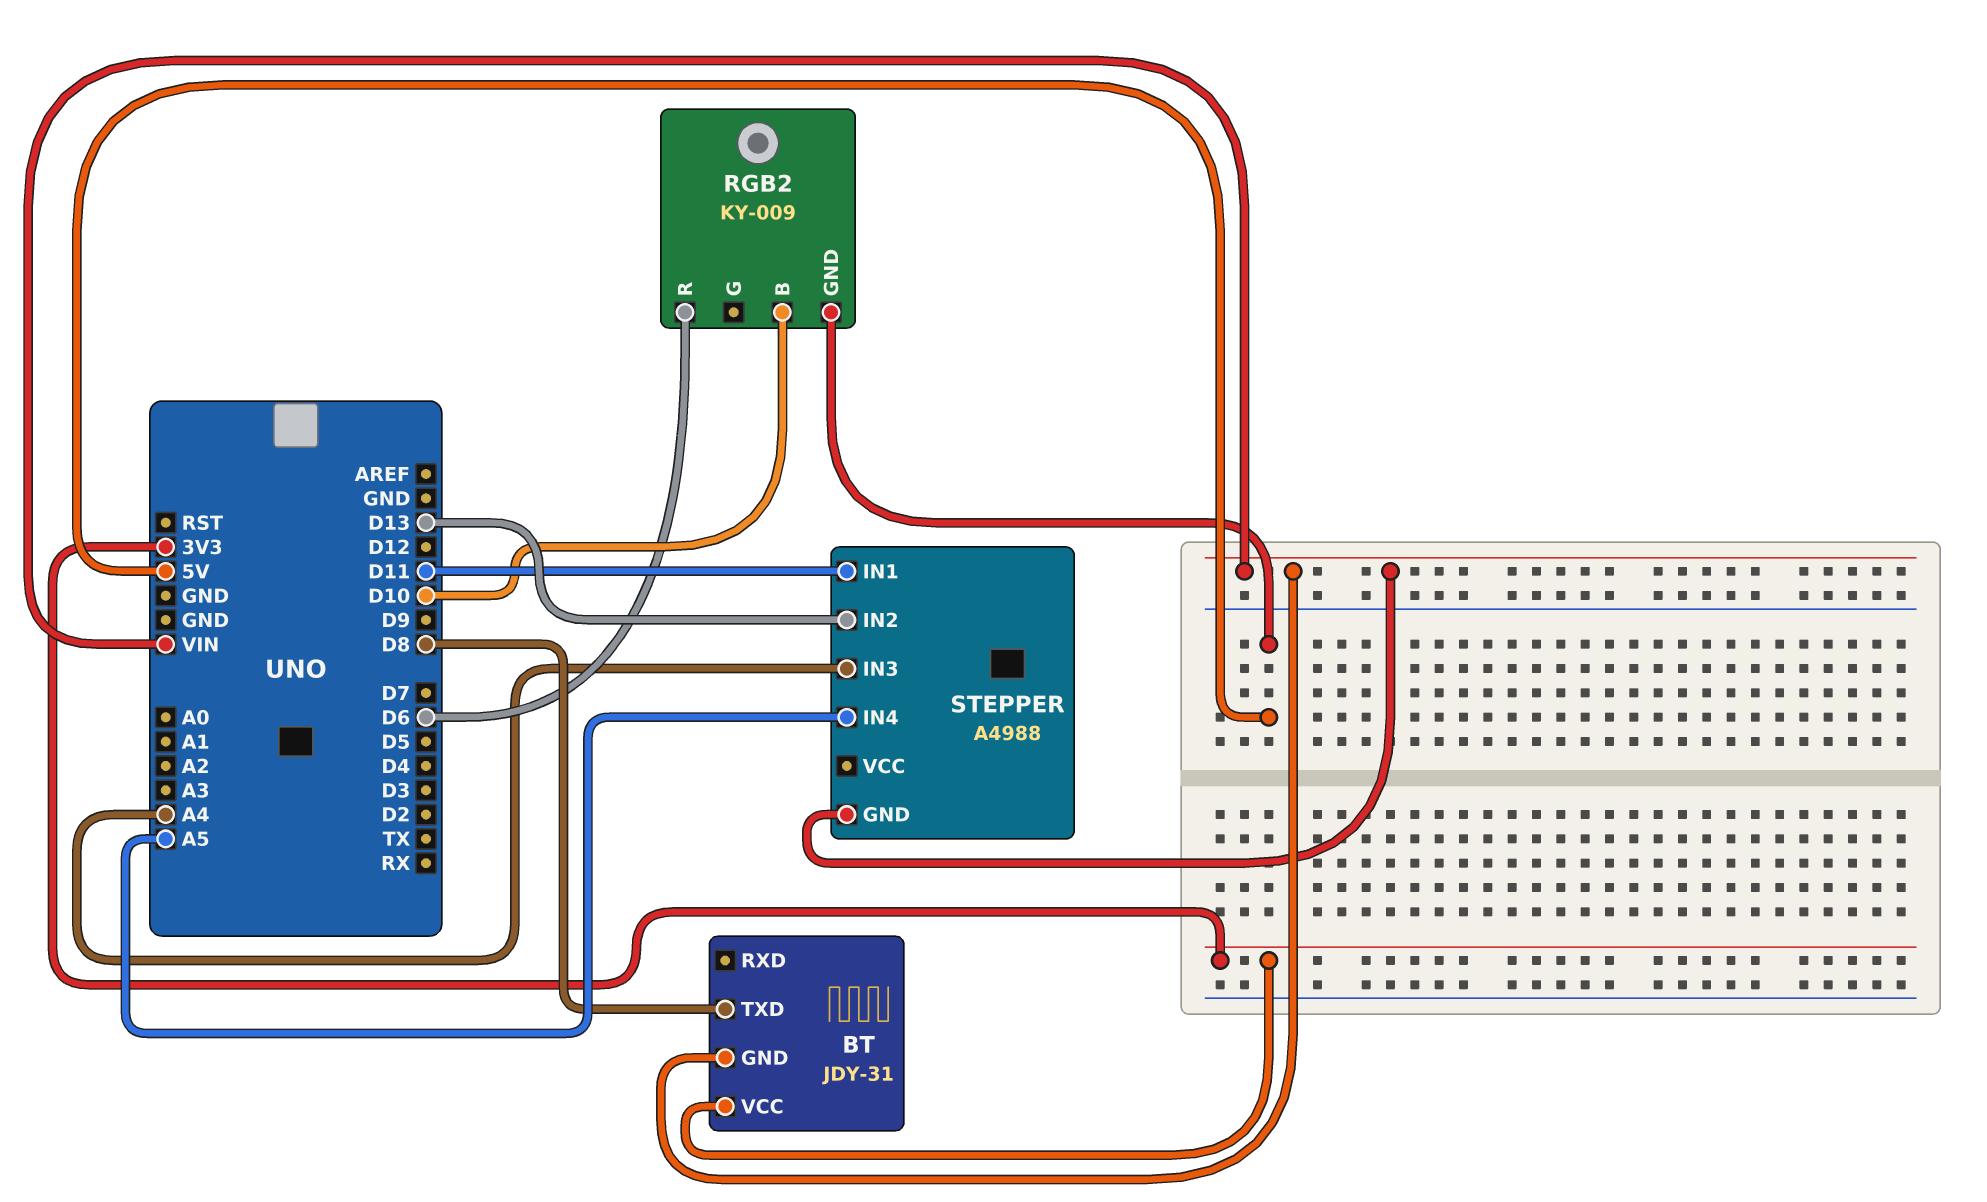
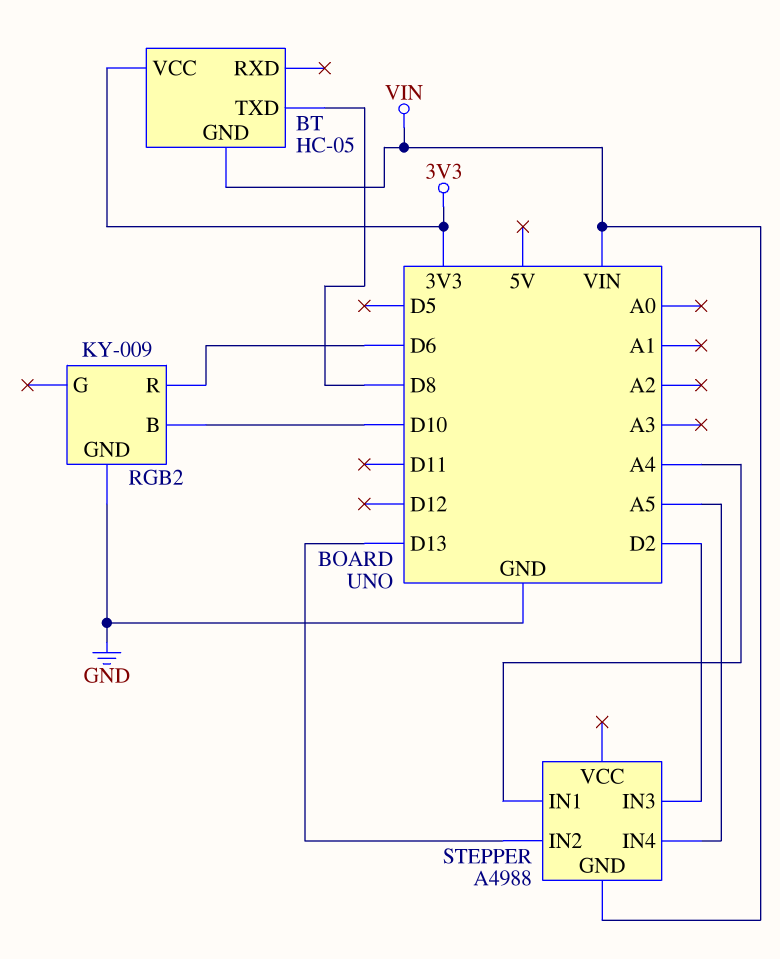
BT: JDY-31 -> HC-05
RGB2 pin GND: 5V -> GND
STEPPER pin IN1: D11 -> A4
STEPPER pin IN3: A4 -> D2

